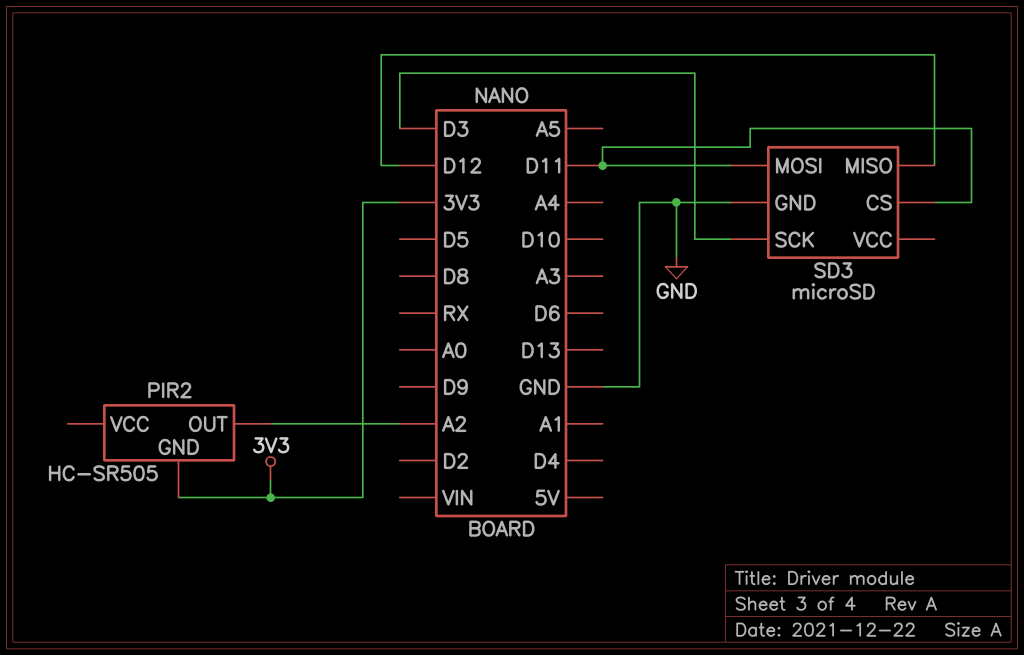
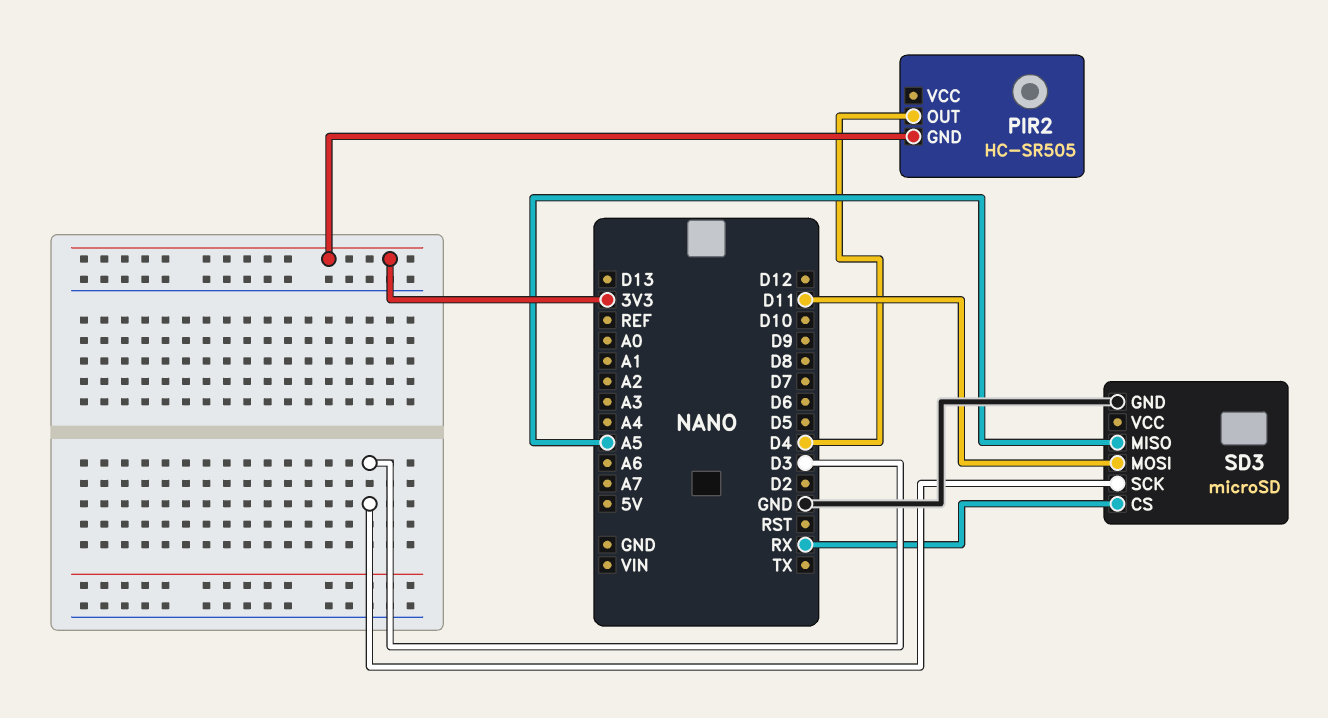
PIR2 pin OUT: A2 -> D4
SD3 pin CS: D11 -> RX
SD3 pin MISO: D12 -> A5

